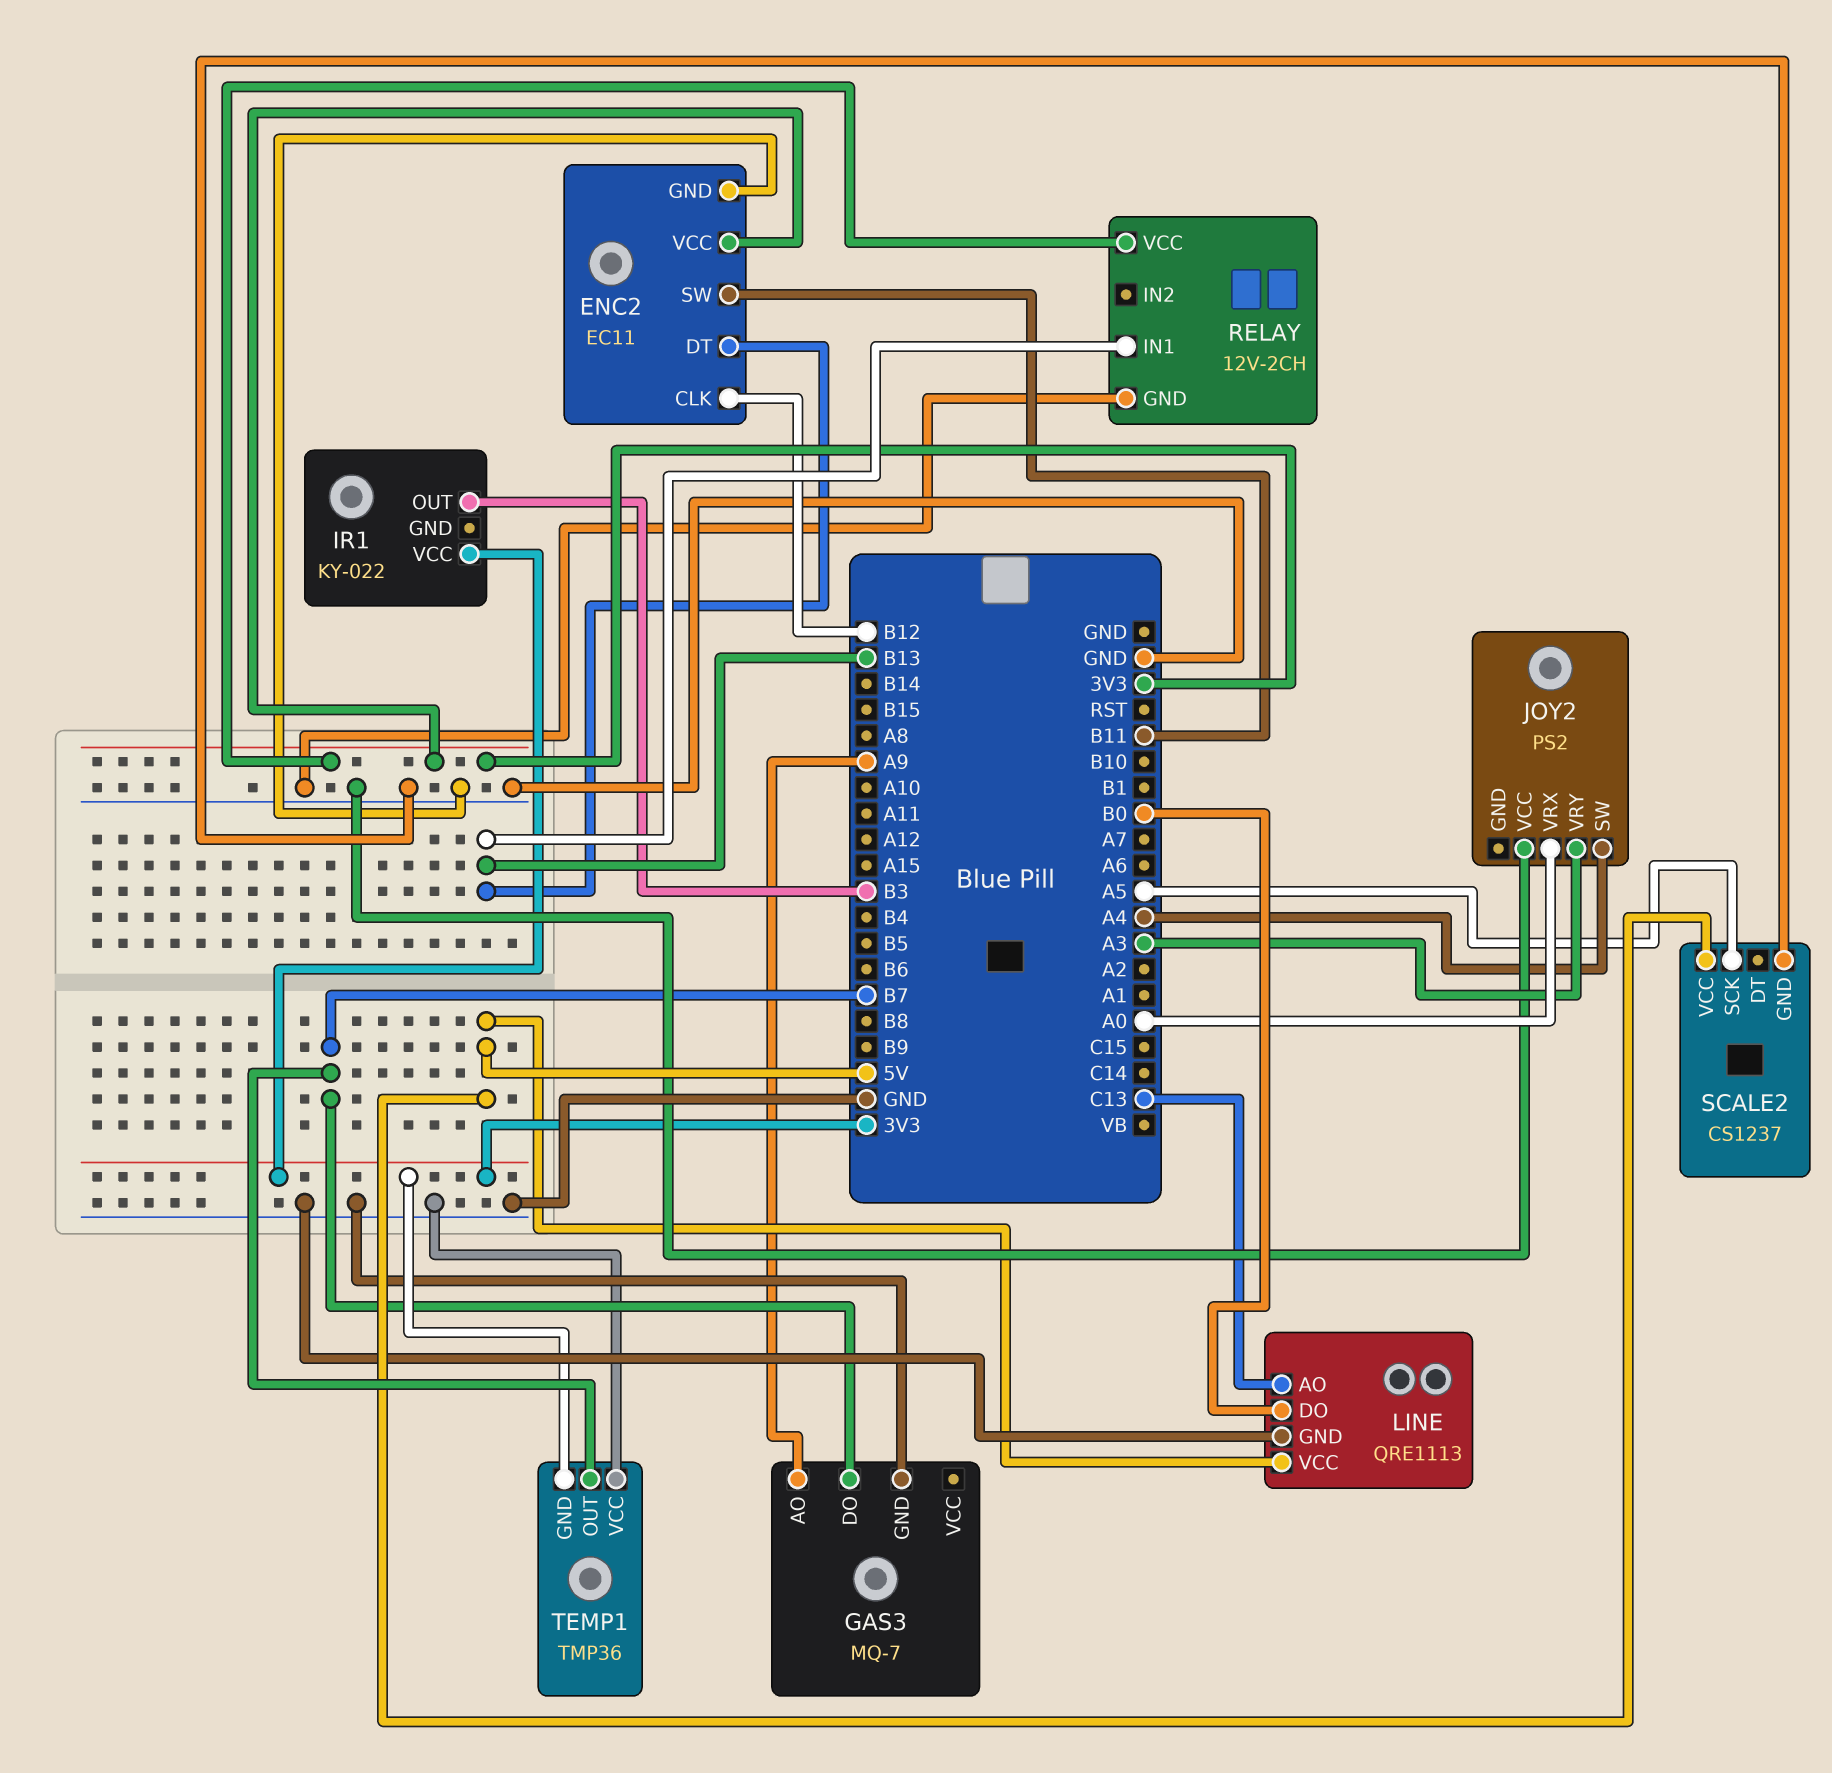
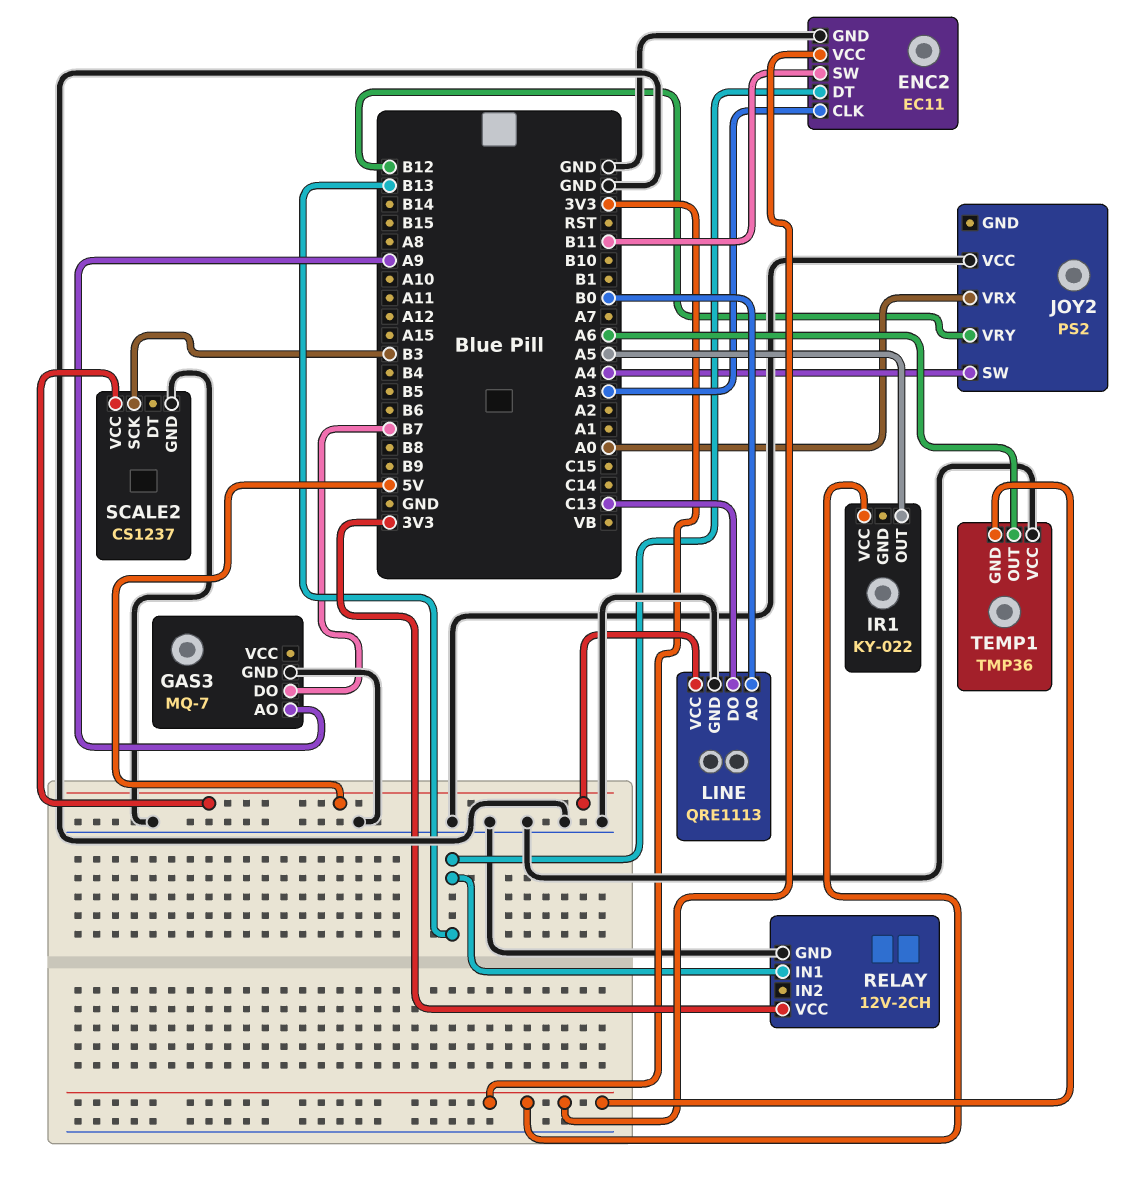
ENC2 pin CLK: B12 -> A3
IR1 pin OUT: B3 -> A5
JOY2 pin VRY: A3 -> B12
LINE pin AO: C13 -> B0
LINE pin DO: B0 -> C13
SCALE2 pin SCK: A5 -> B3
TEMP1 pin OUT: B7 -> A6

